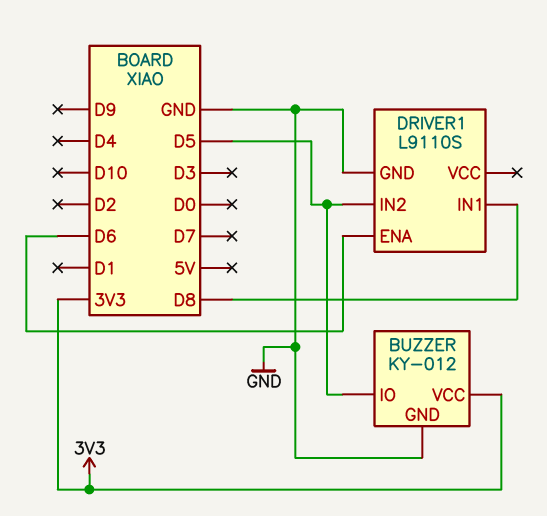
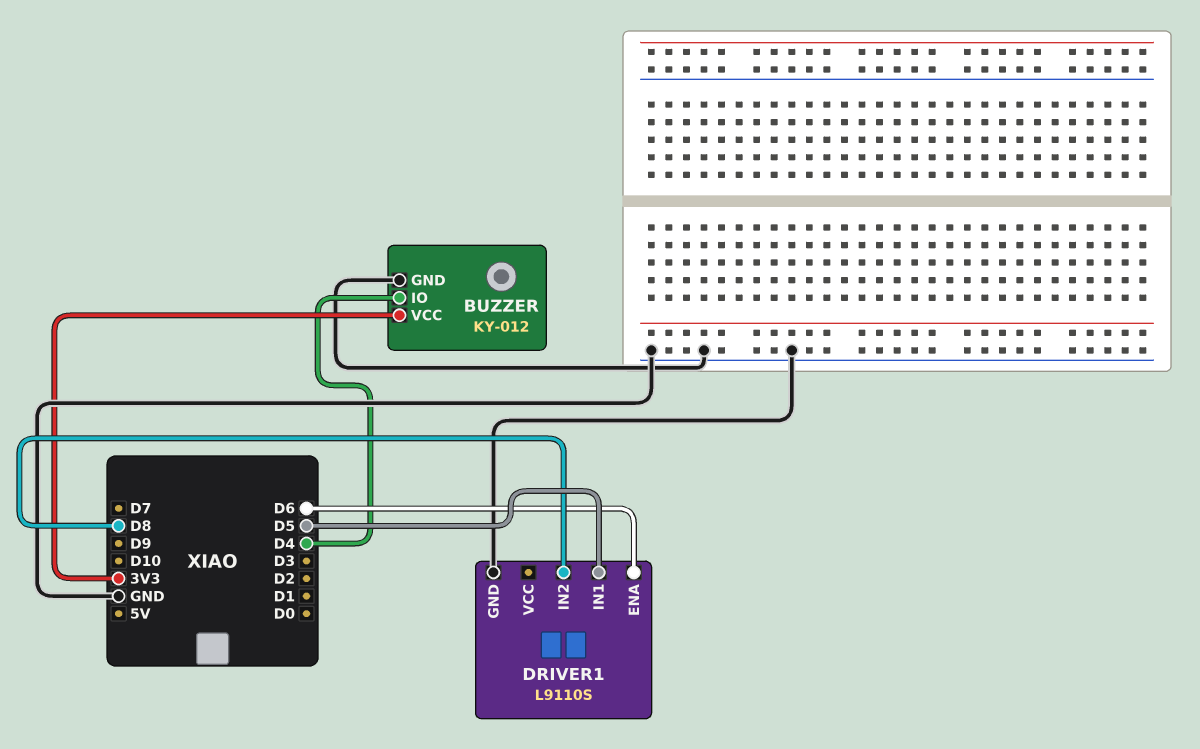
BUZZER pin IO: D5 -> D4
DRIVER1 pin IN1: D8 -> D5
DRIVER1 pin IN2: D5 -> D8

